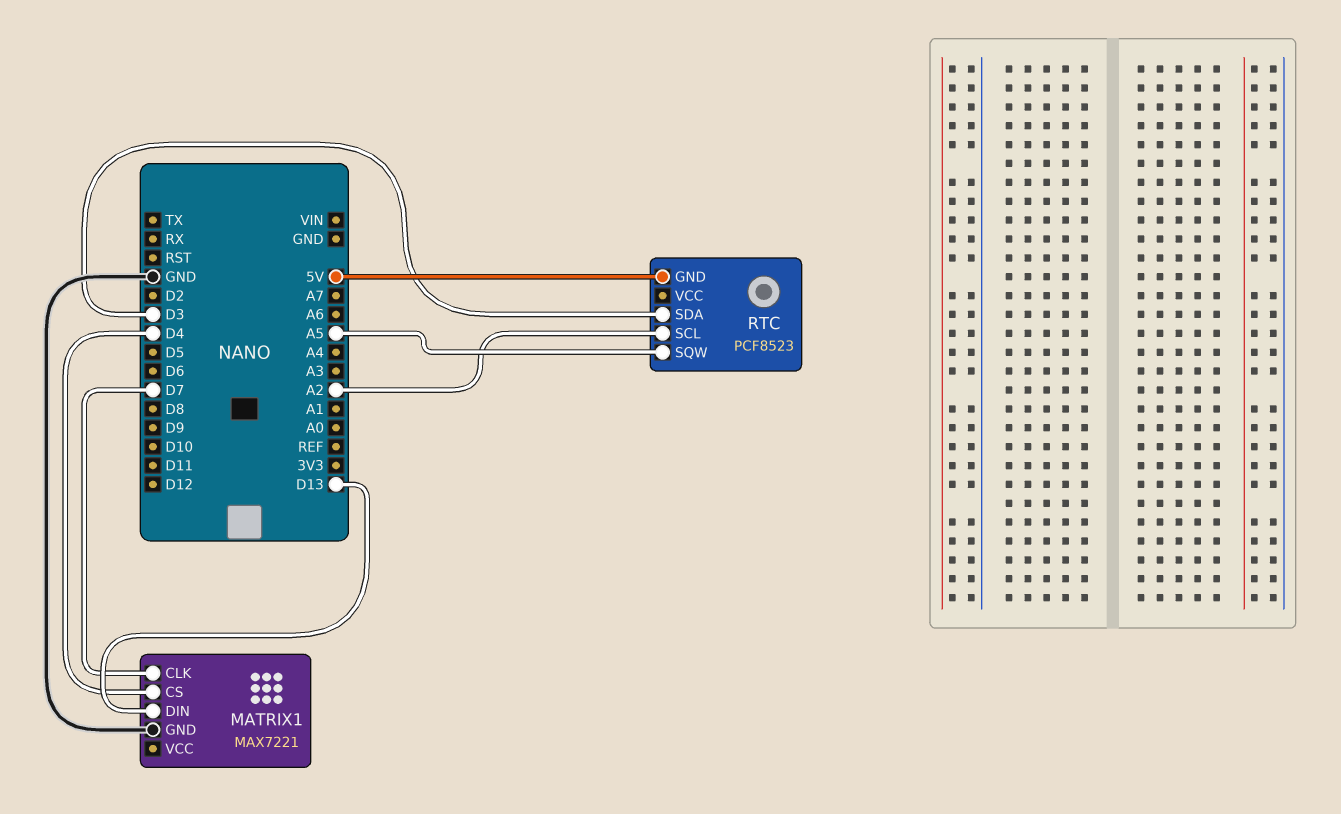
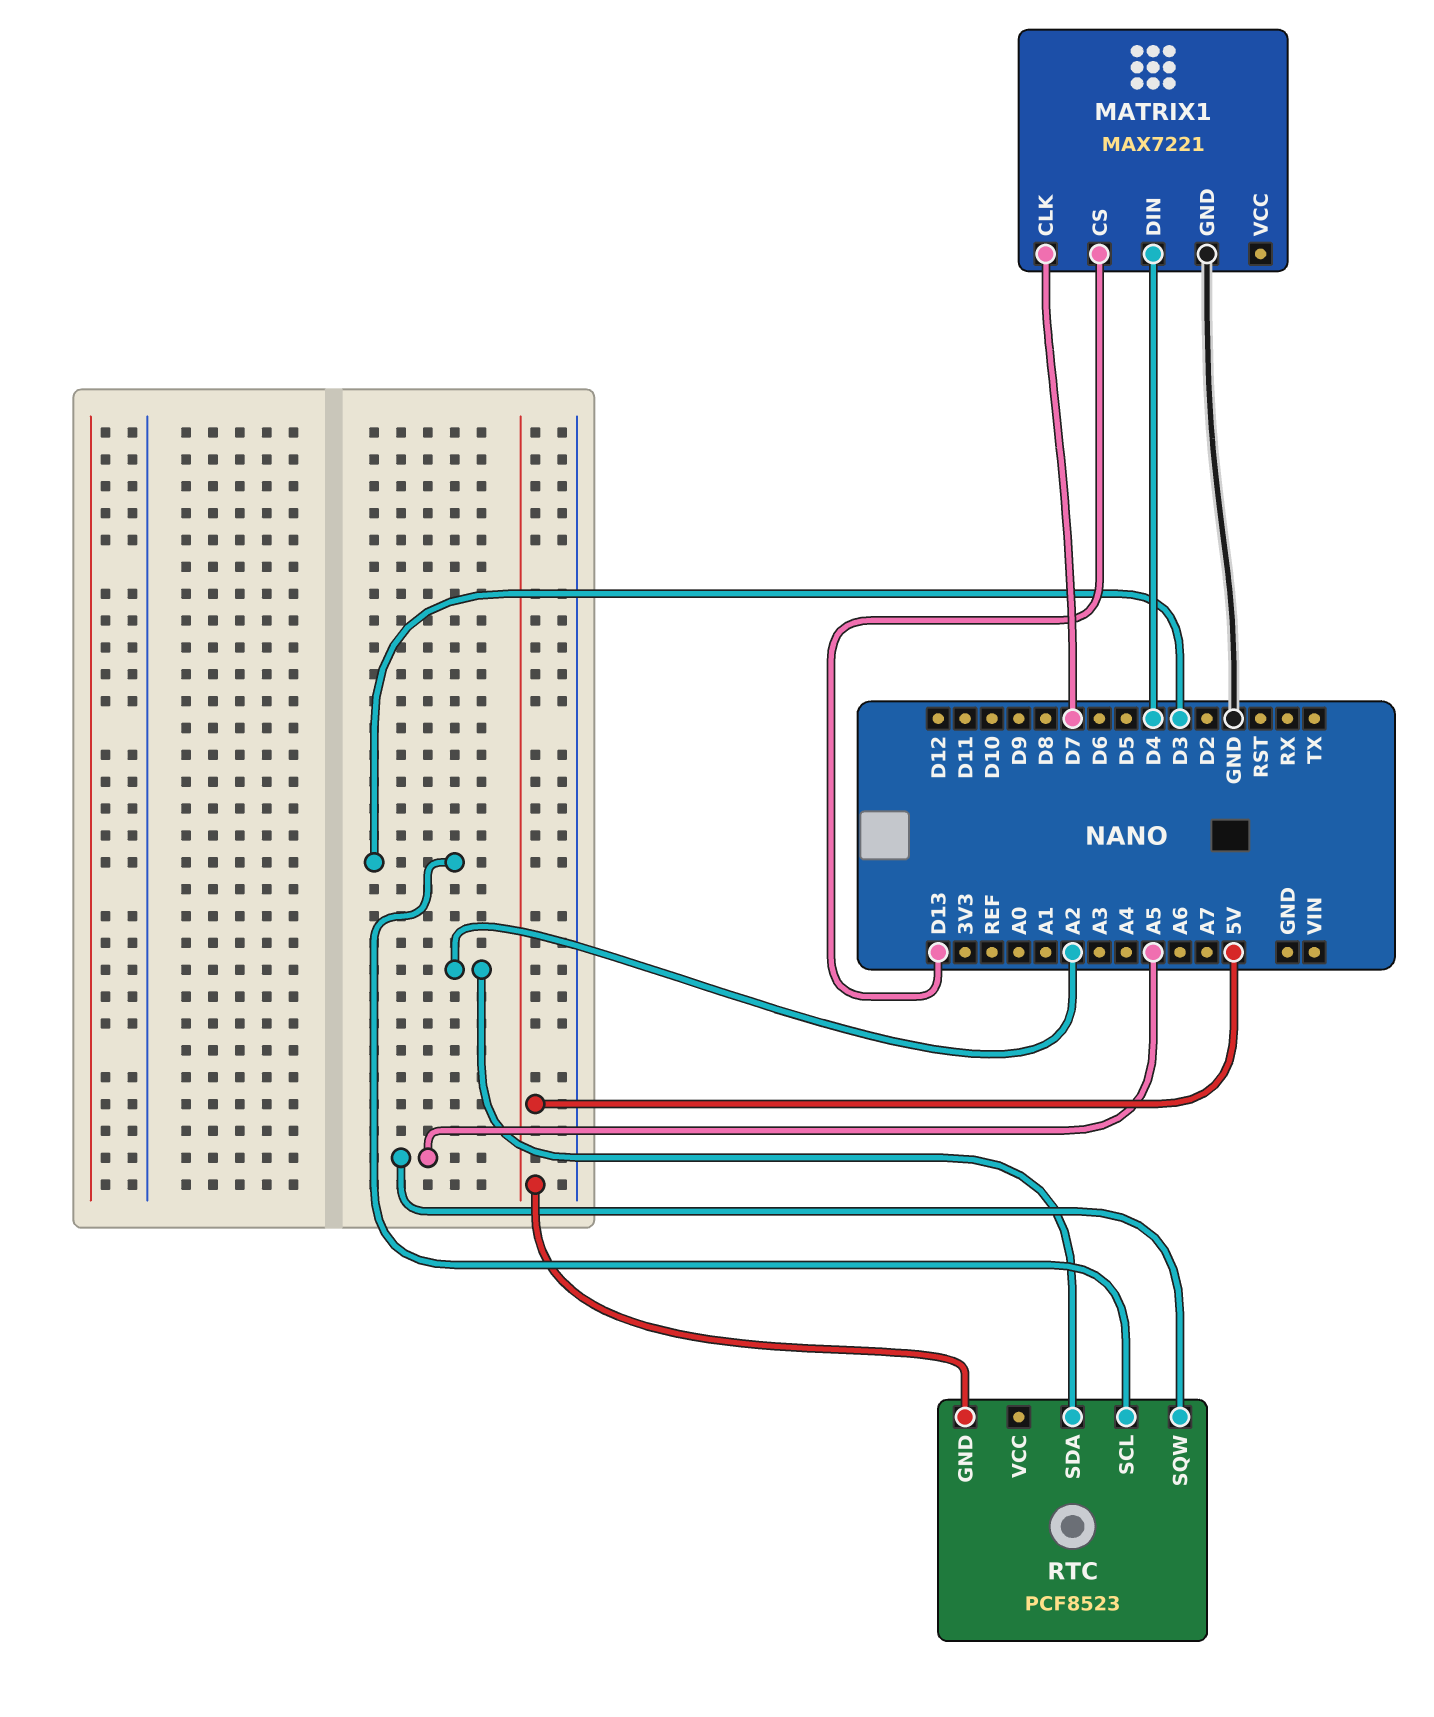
MATRIX1 pin CS: D4 -> D13
MATRIX1 pin DIN: D13 -> D4
RTC pin SCL: A2 -> D3
RTC pin SDA: D3 -> A2

